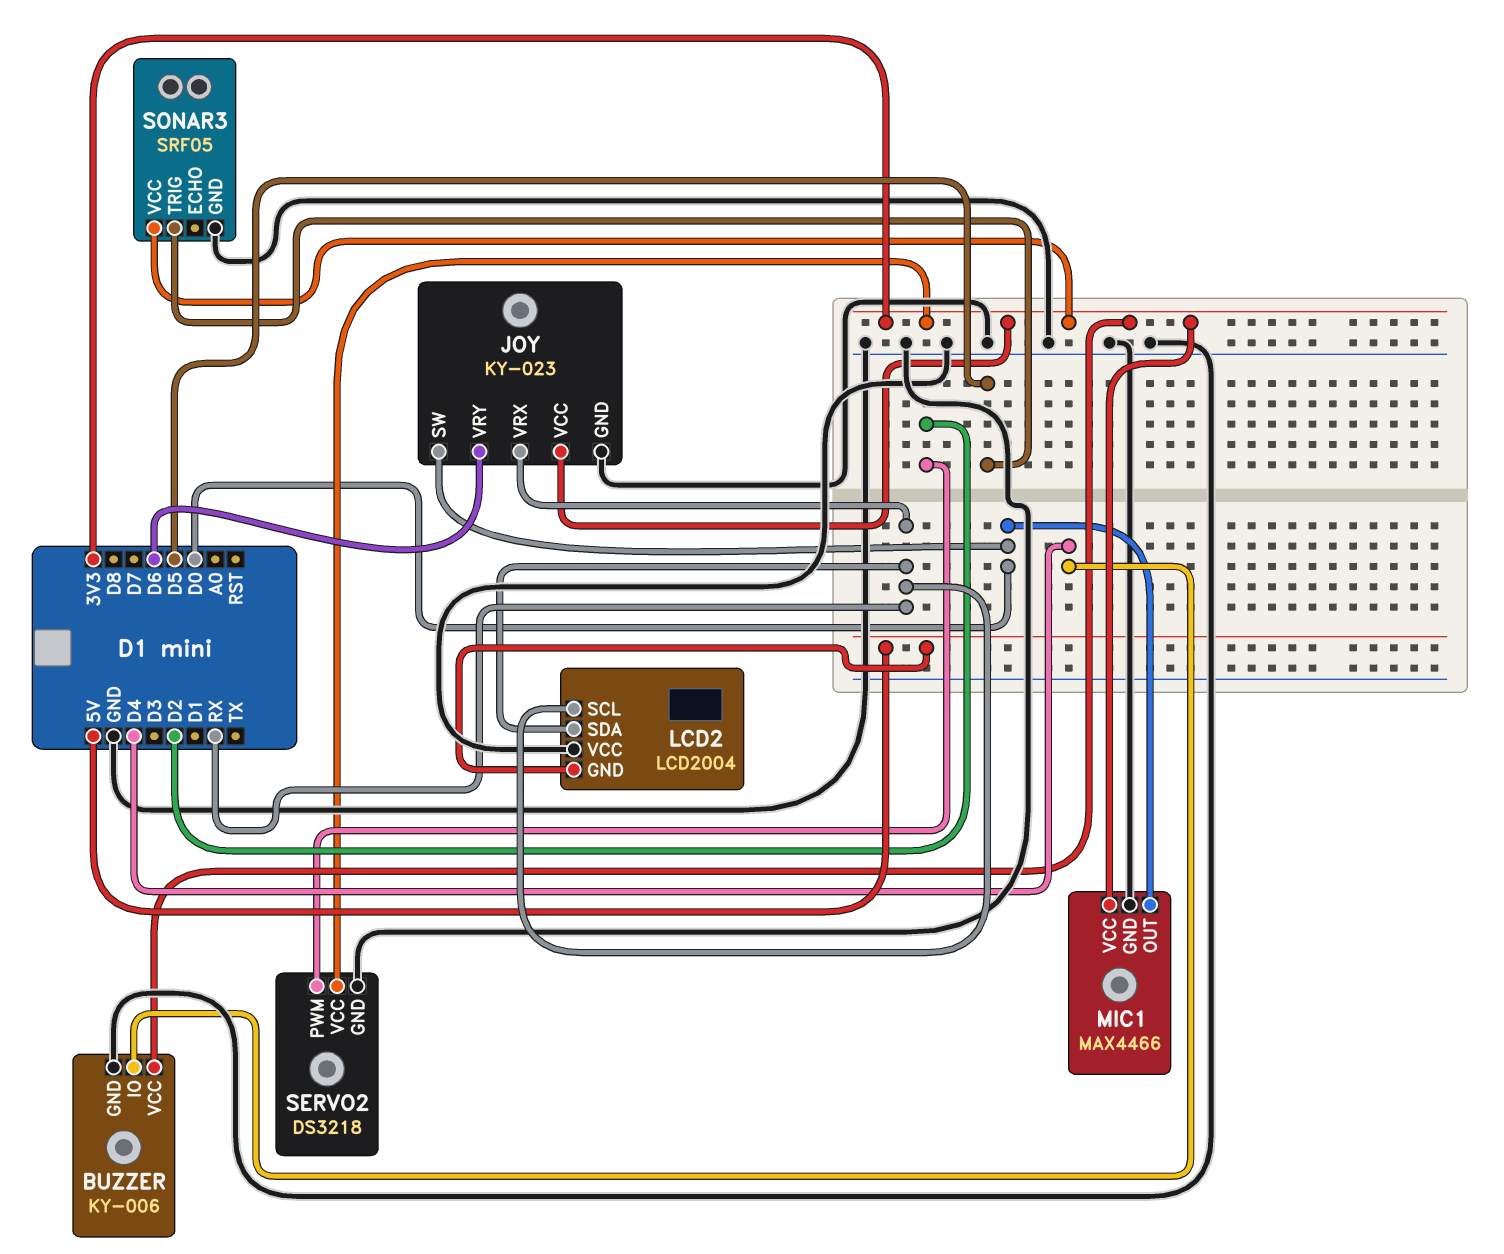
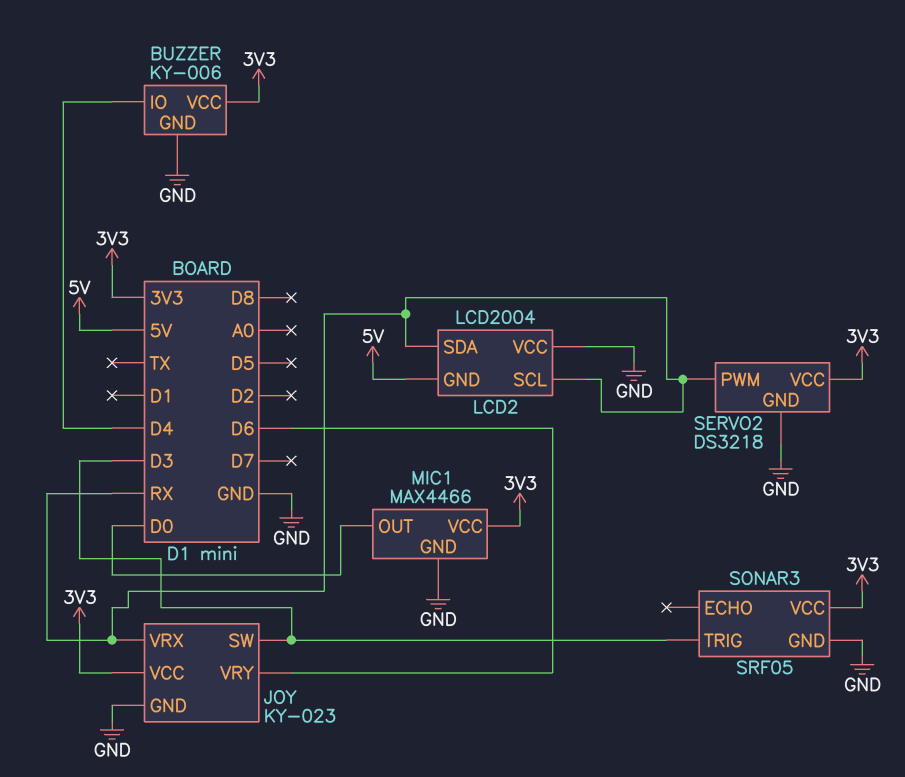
JOY pin SW: D0 -> D3
SERVO2 pin PWM: D2 -> RX
SONAR3 pin TRIG: D5 -> D3

